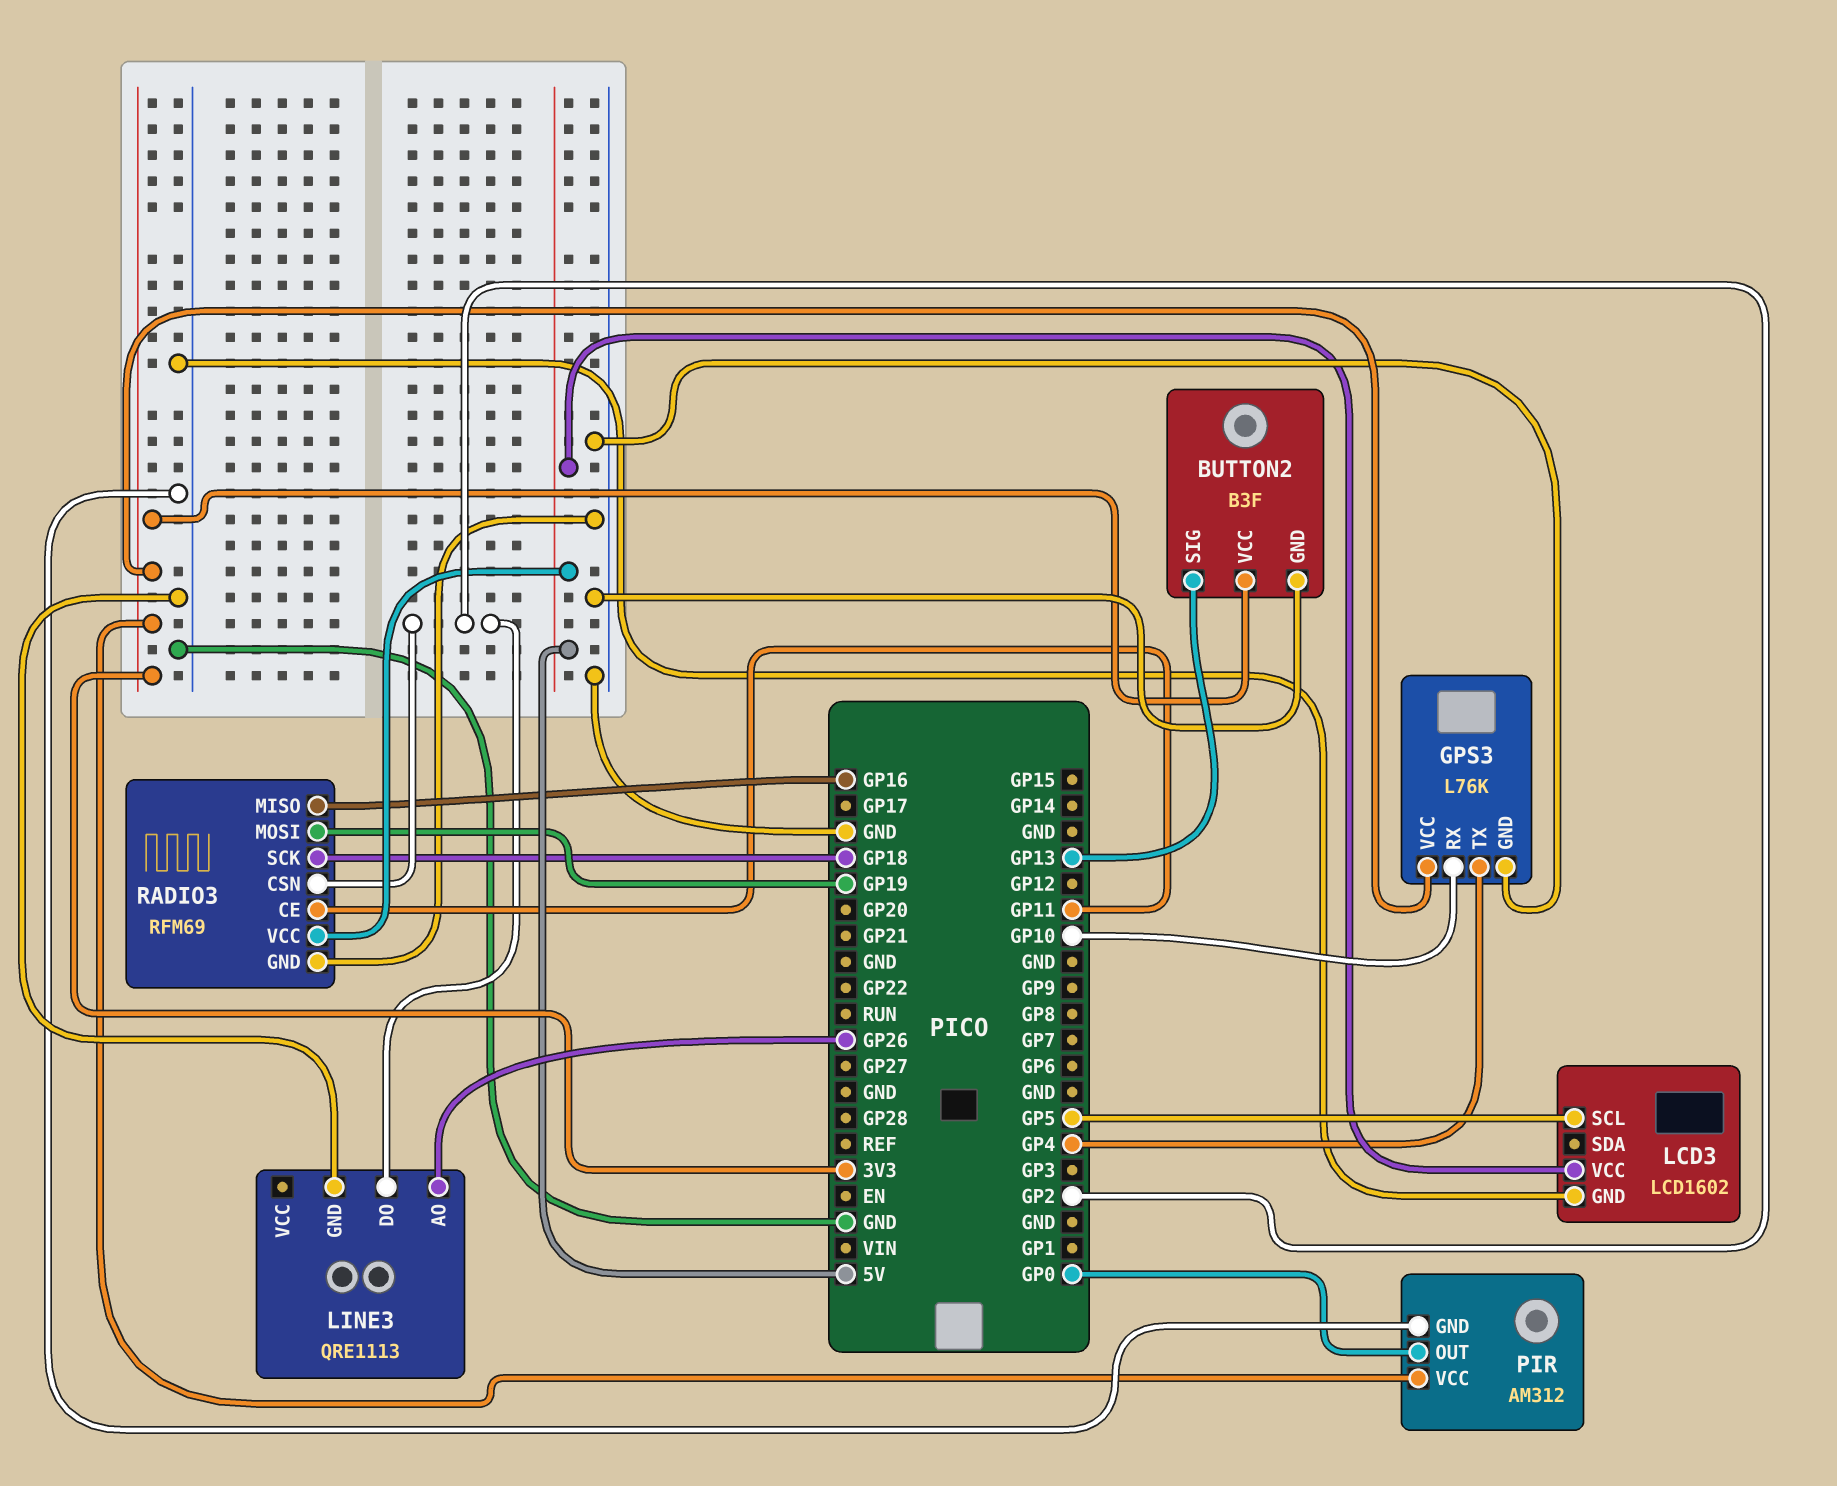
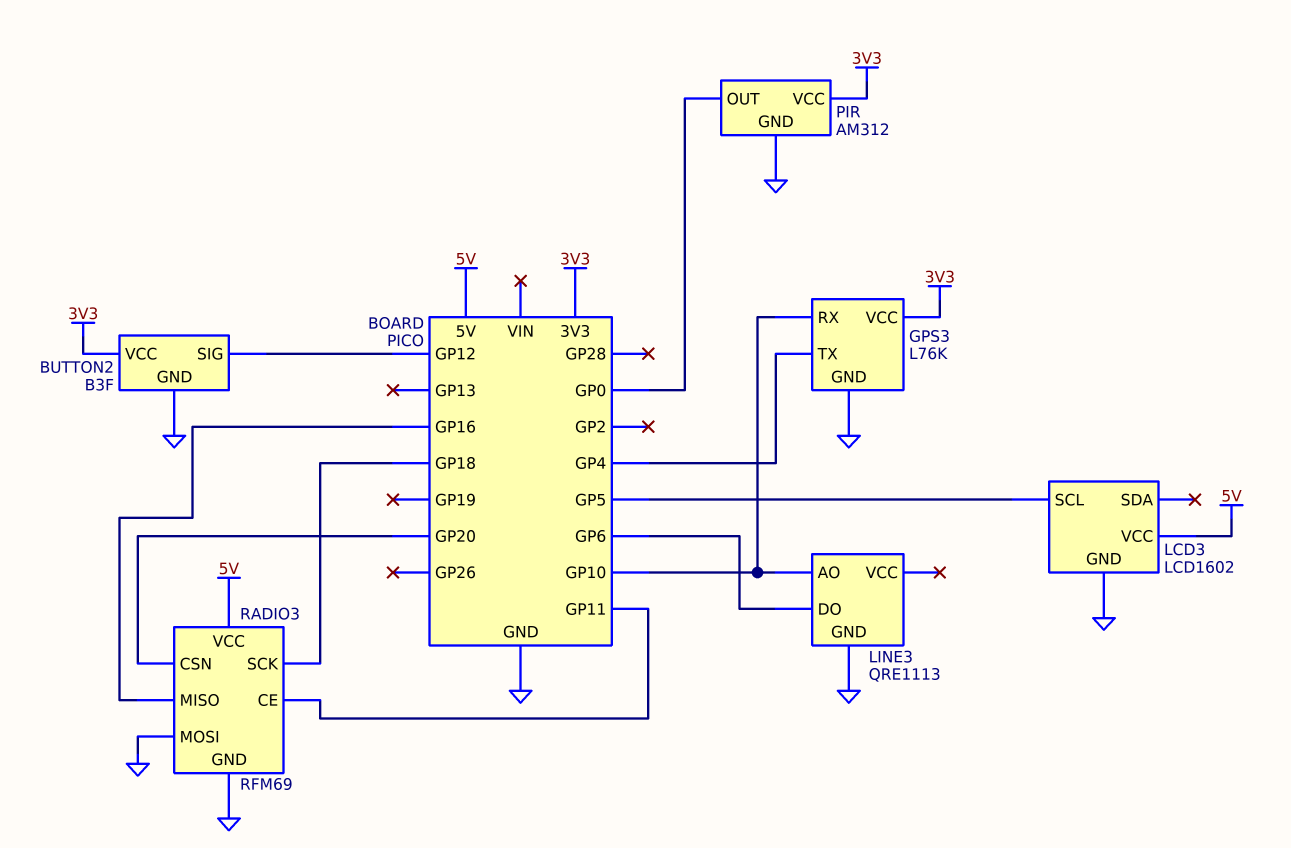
BUTTON2 pin SIG: GP13 -> GP12
LINE3 pin AO: GP26 -> GP10
LINE3 pin DO: GP2 -> GP6
RADIO3 pin CSN: GP2 -> GP20
RADIO3 pin MOSI: GP19 -> GND

